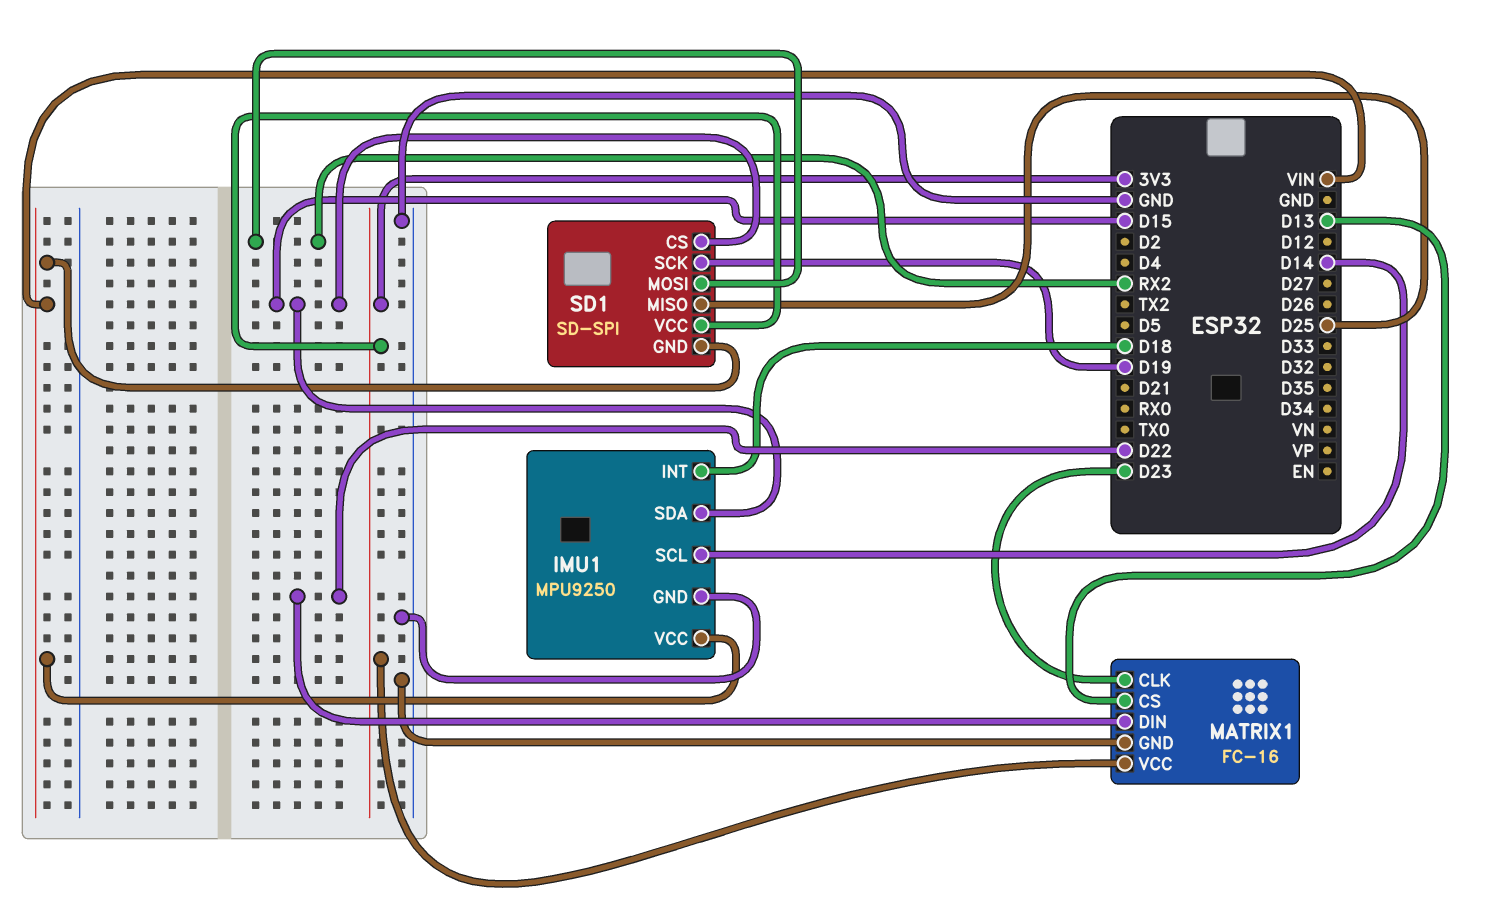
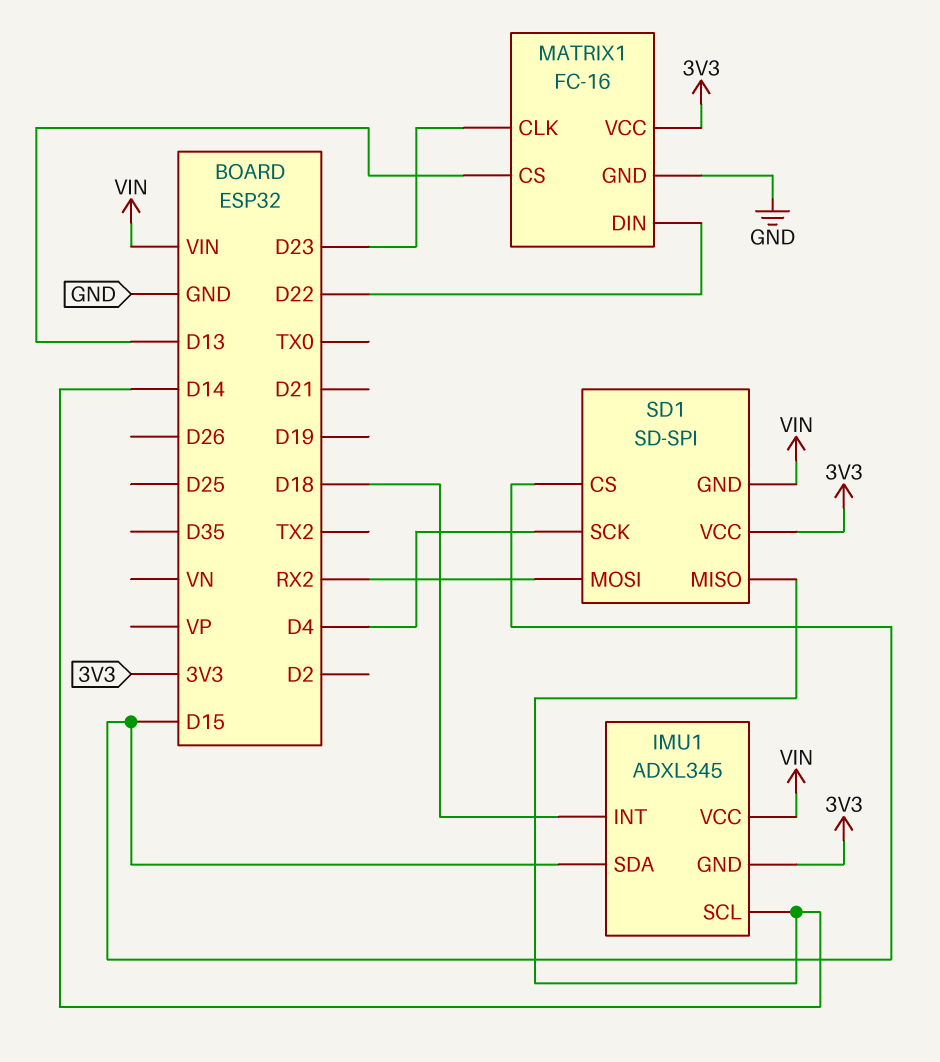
IMU1: MPU9250 -> ADXL345
IMU1 pin GND: GND -> 3V3
SD1 pin MISO: D25 -> D14
SD1 pin SCK: D19 -> D4

